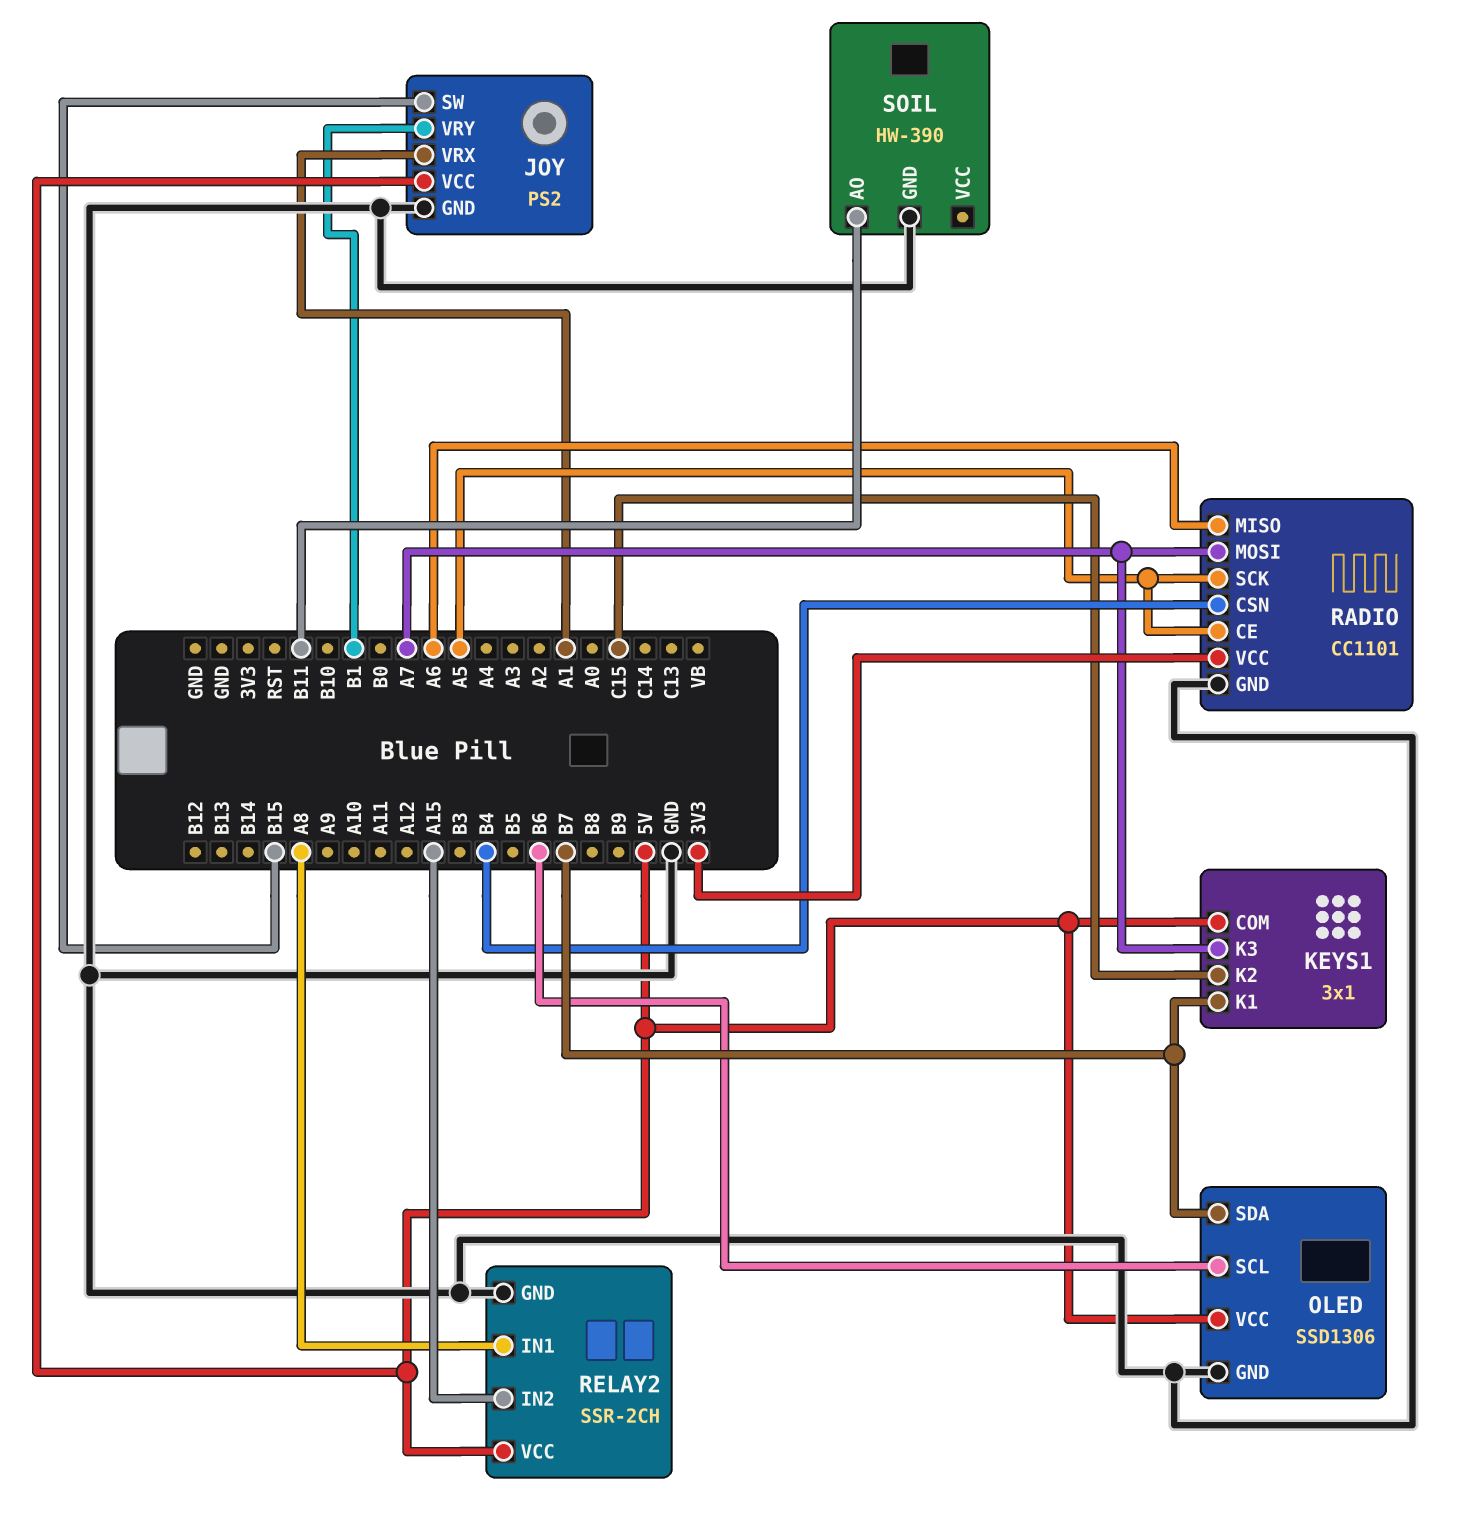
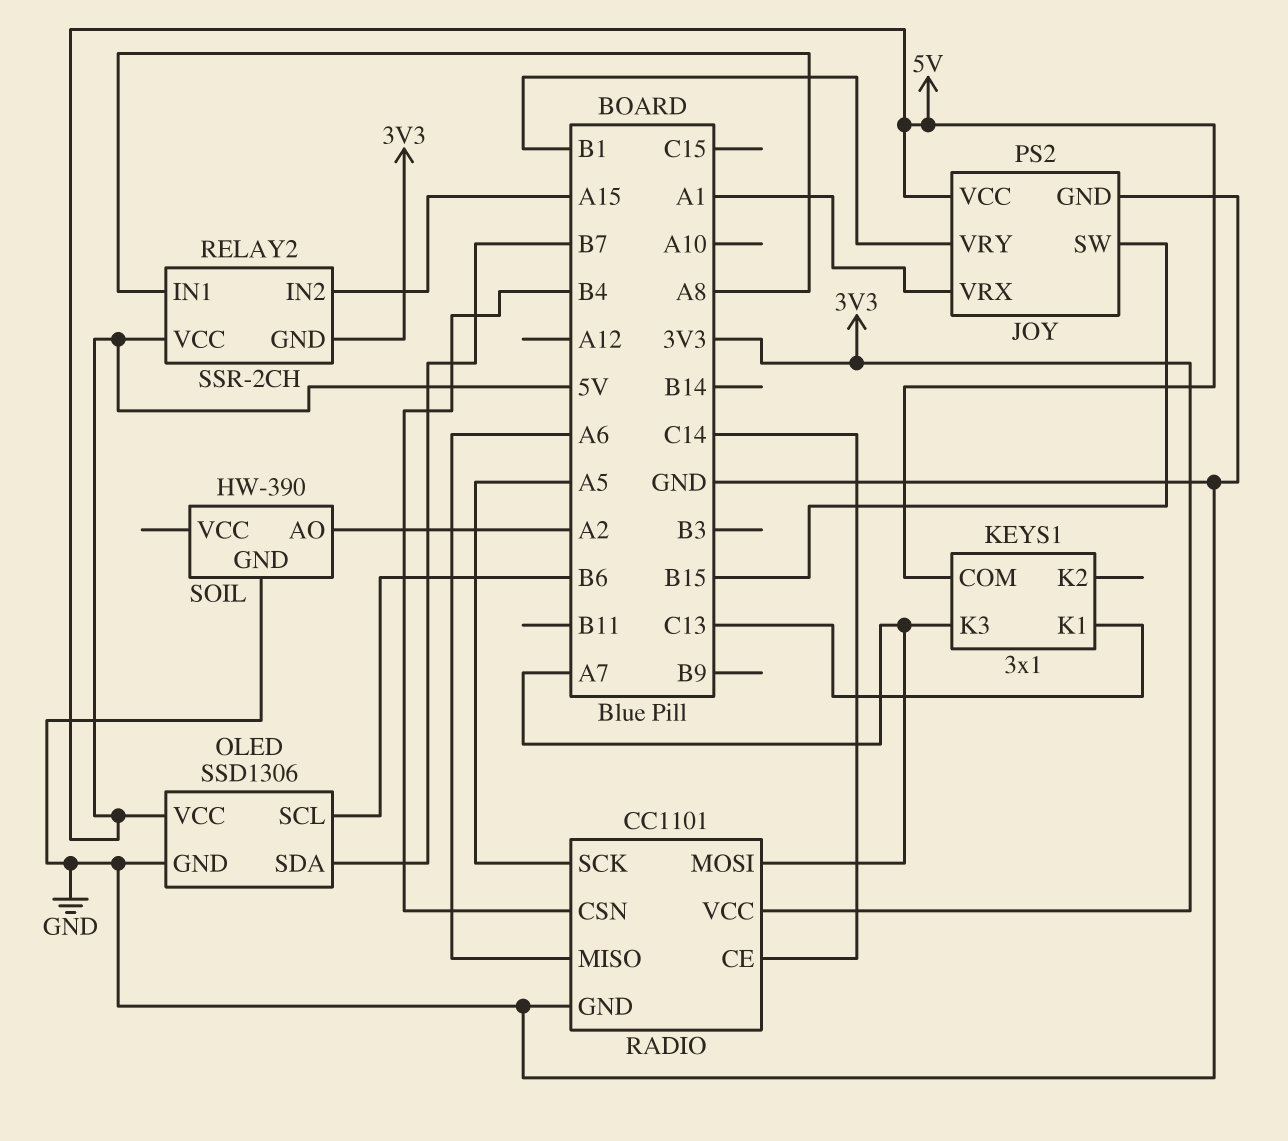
KEYS1 pin K1: B7 -> C13
KEYS1 pin K2: C15 -> none
RADIO pin CE: A5 -> C14
RELAY2 pin GND: GND -> 3V3
SOIL pin AO: B11 -> A2

